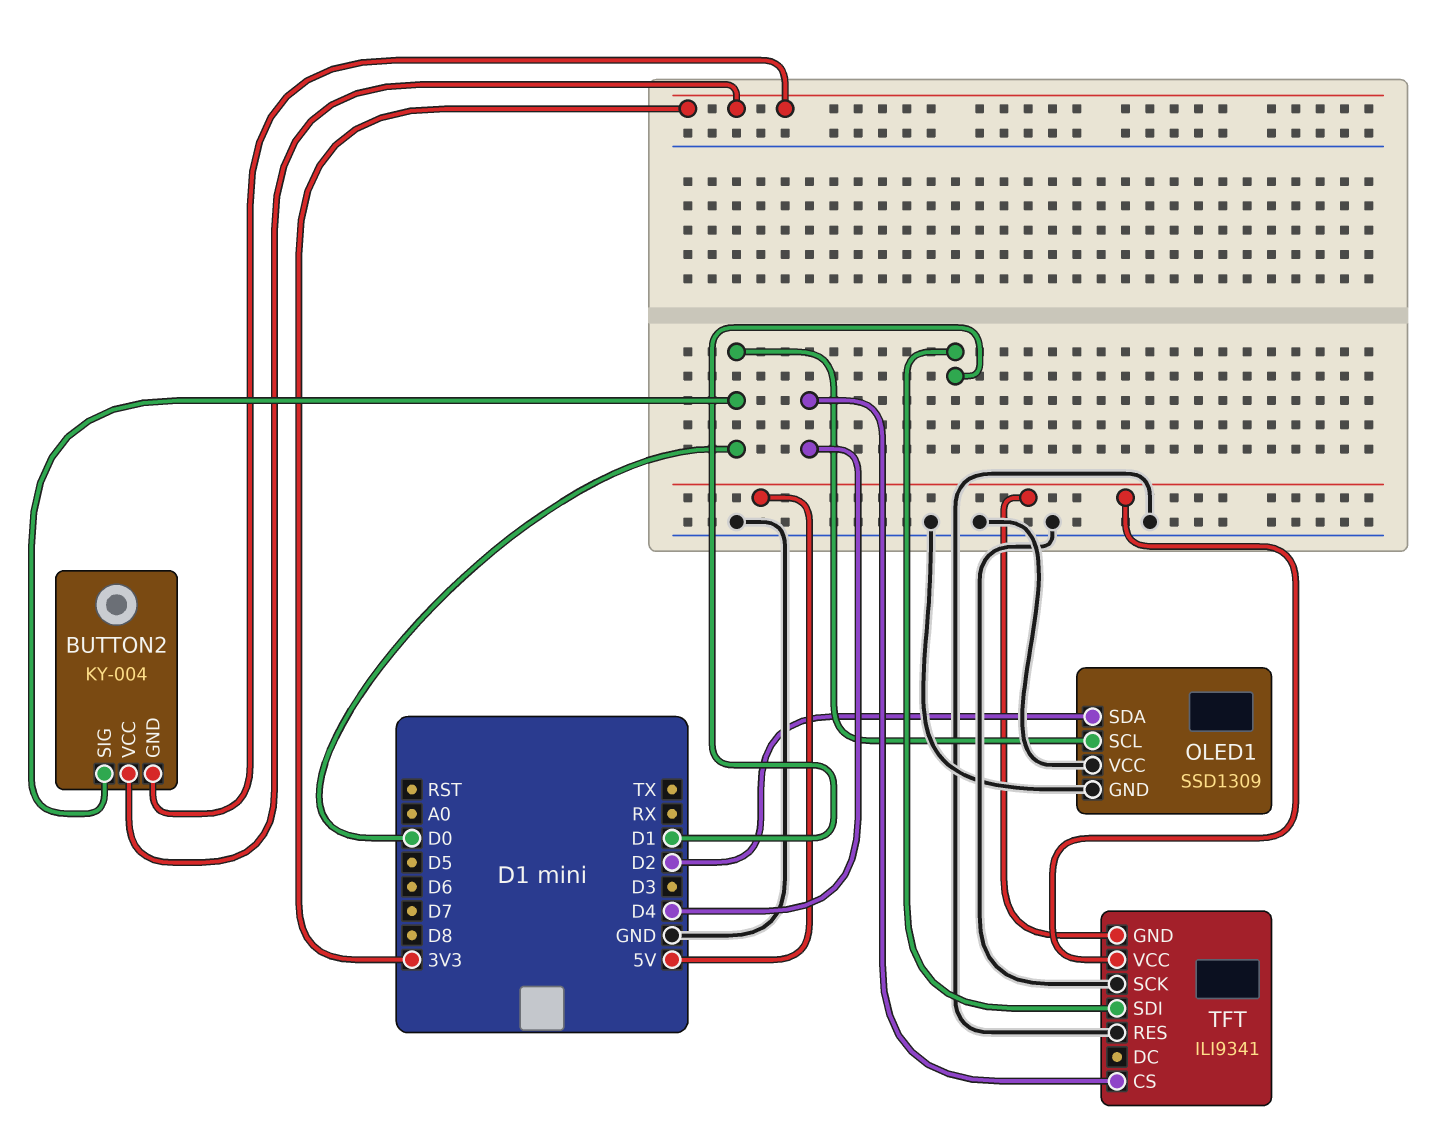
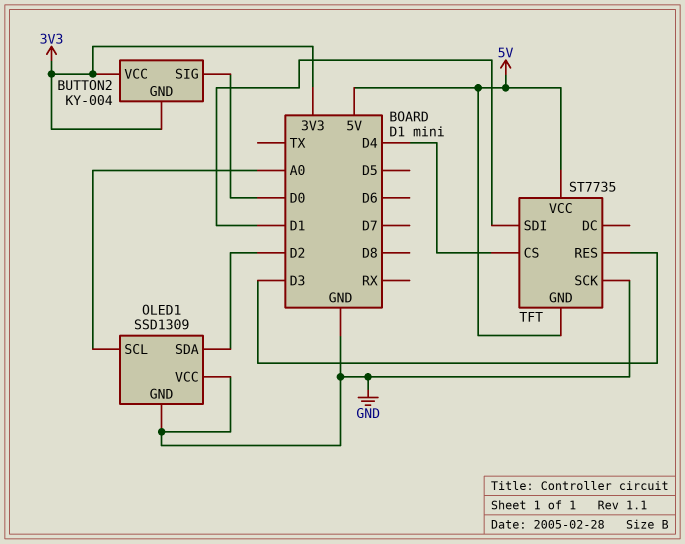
OLED1 pin SCL: D0 -> A0
TFT: ILI9341 -> ST7735
TFT pin RES: GND -> D3

